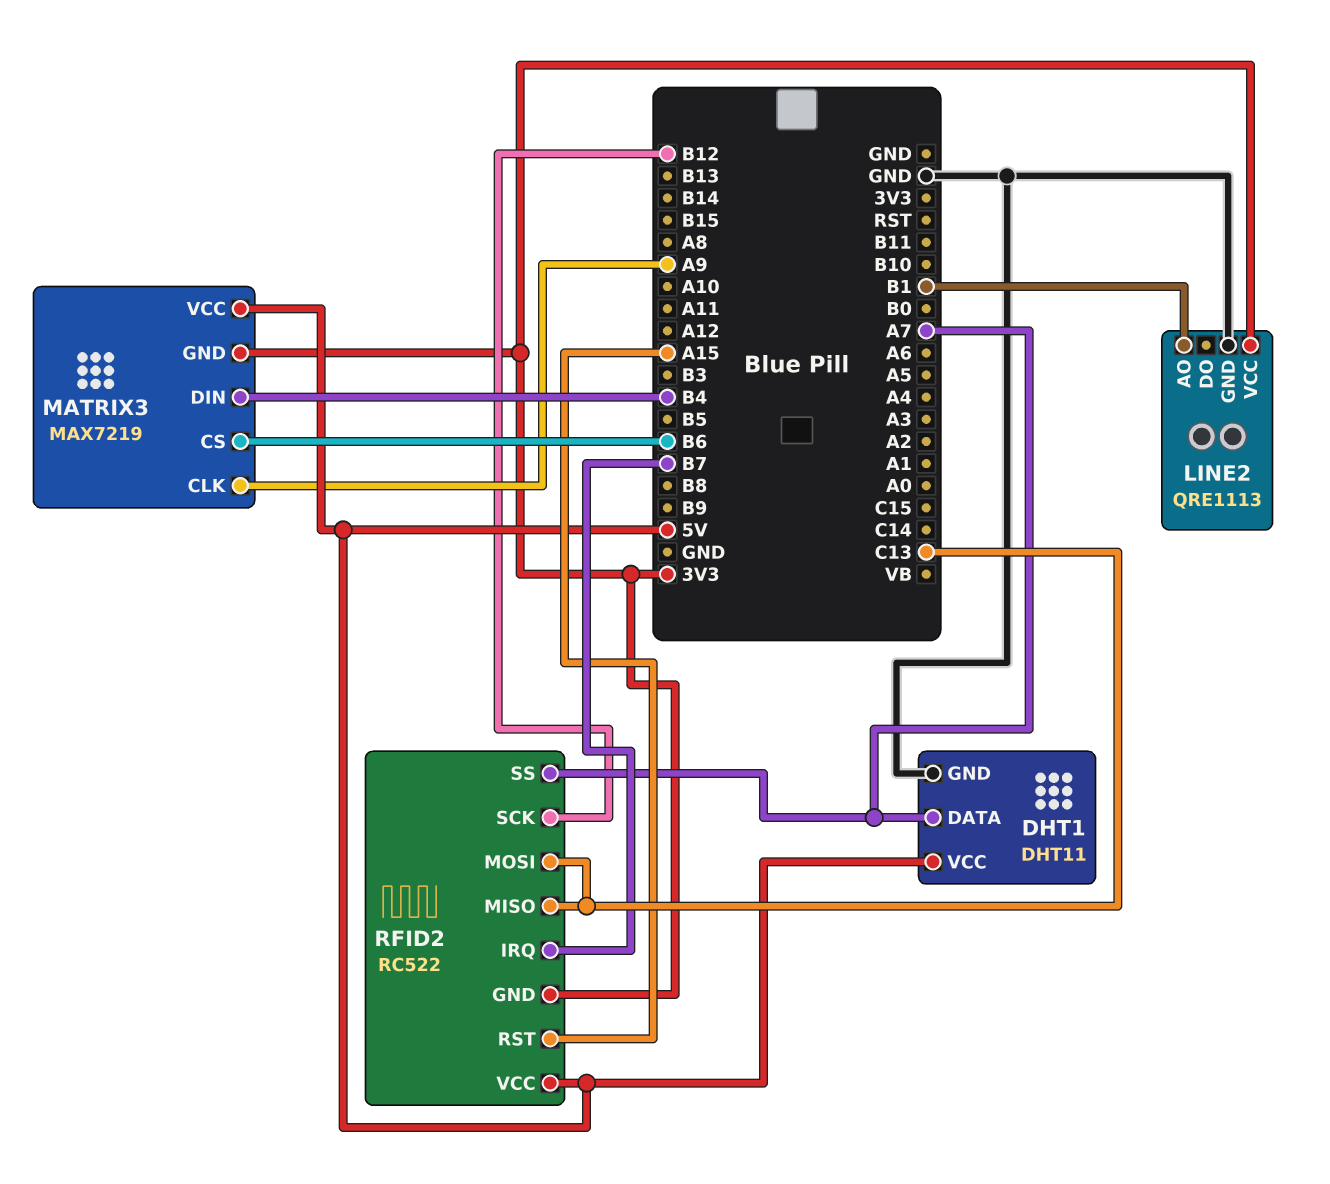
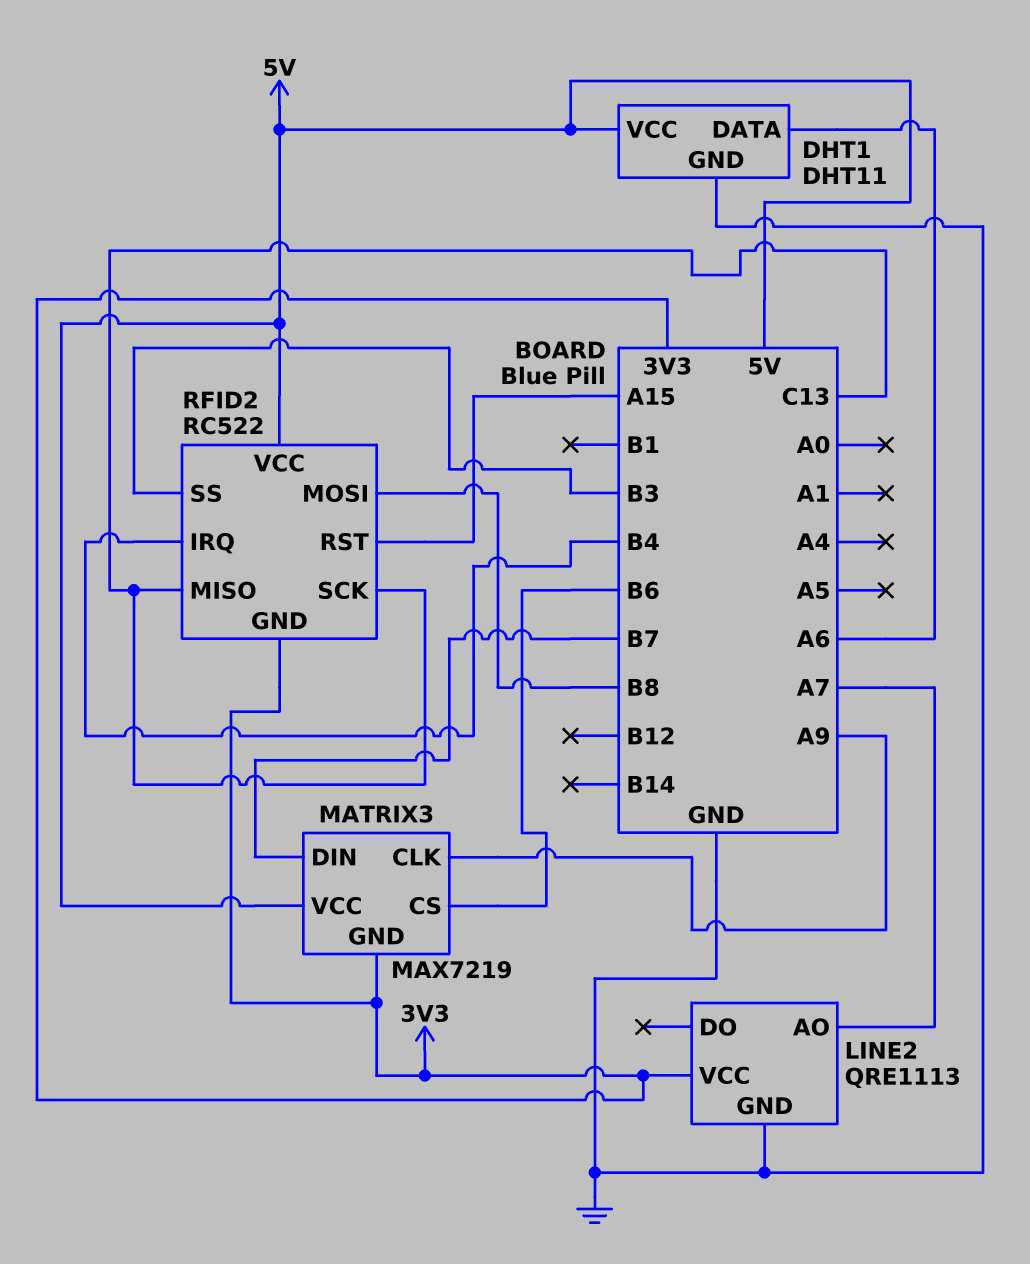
DHT1 pin DATA: A7 -> A6
LINE2 pin AO: B1 -> A7
MATRIX3 pin DIN: B4 -> B7
RFID2 pin IRQ: B7 -> B4
RFID2 pin MOSI: C13 -> B8
RFID2 pin SCK: B12 -> C13
RFID2 pin SS: A7 -> B3

